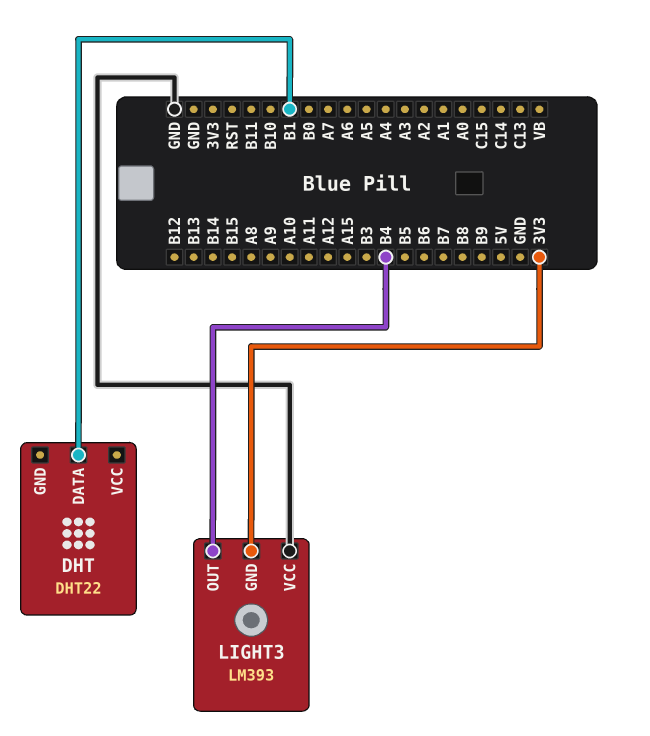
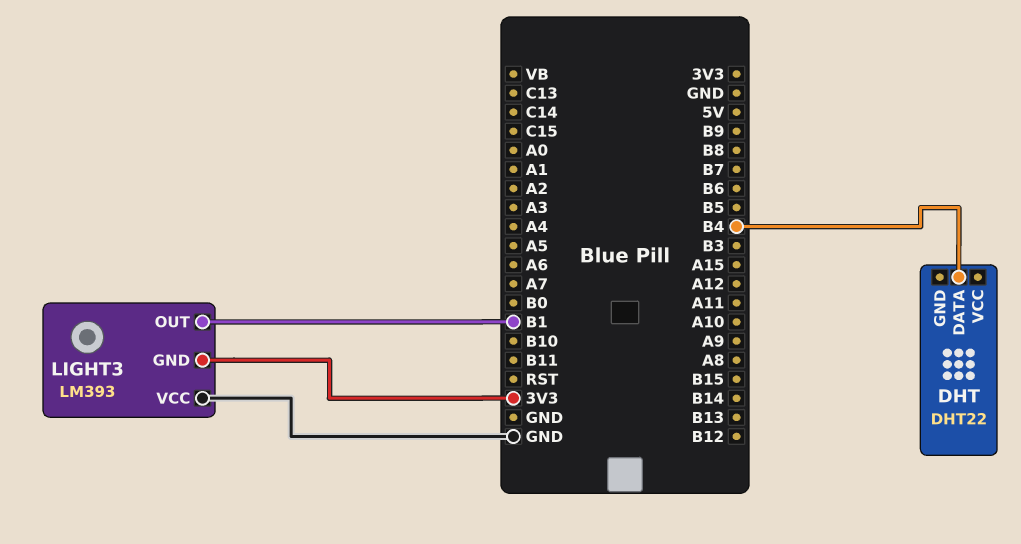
DHT pin DATA: B1 -> B4
LIGHT3 pin OUT: B4 -> B1

